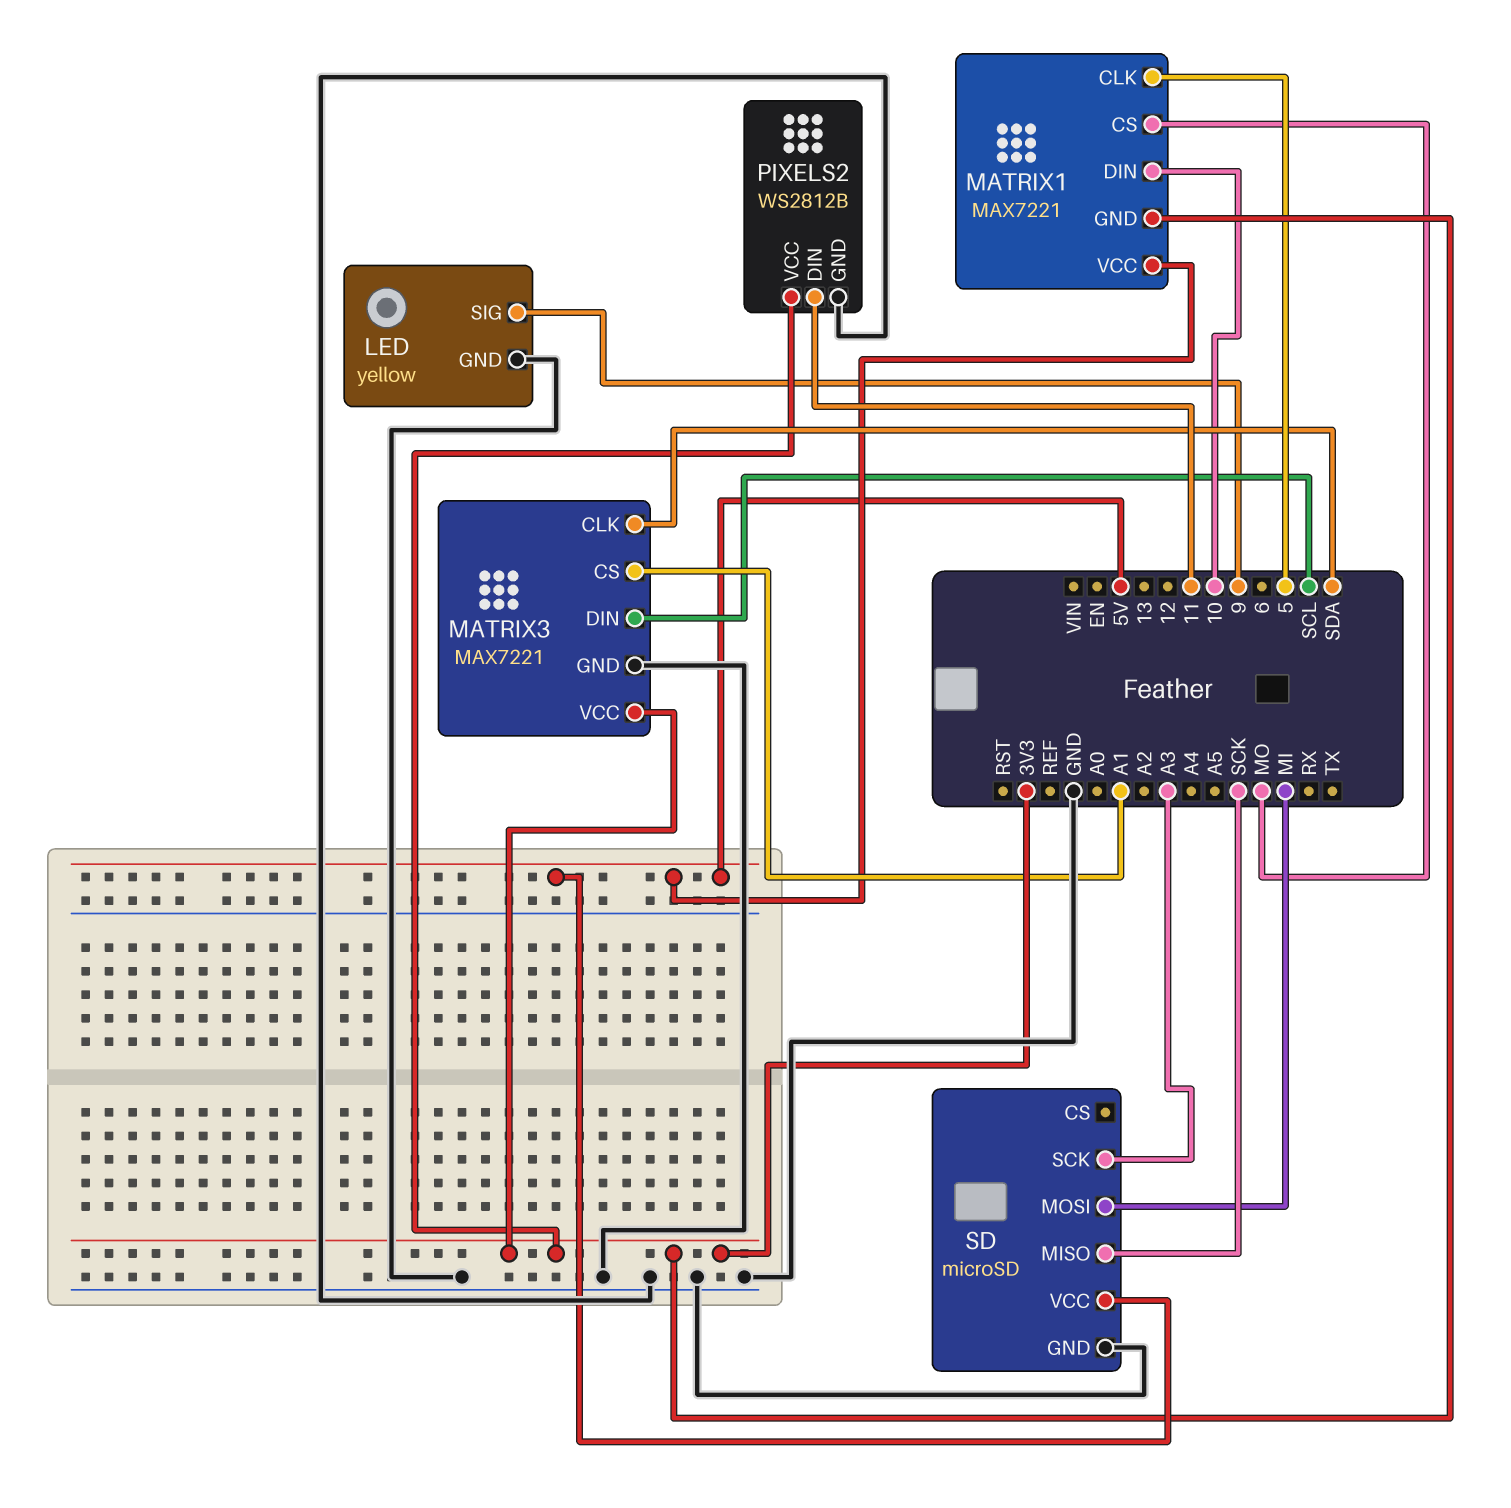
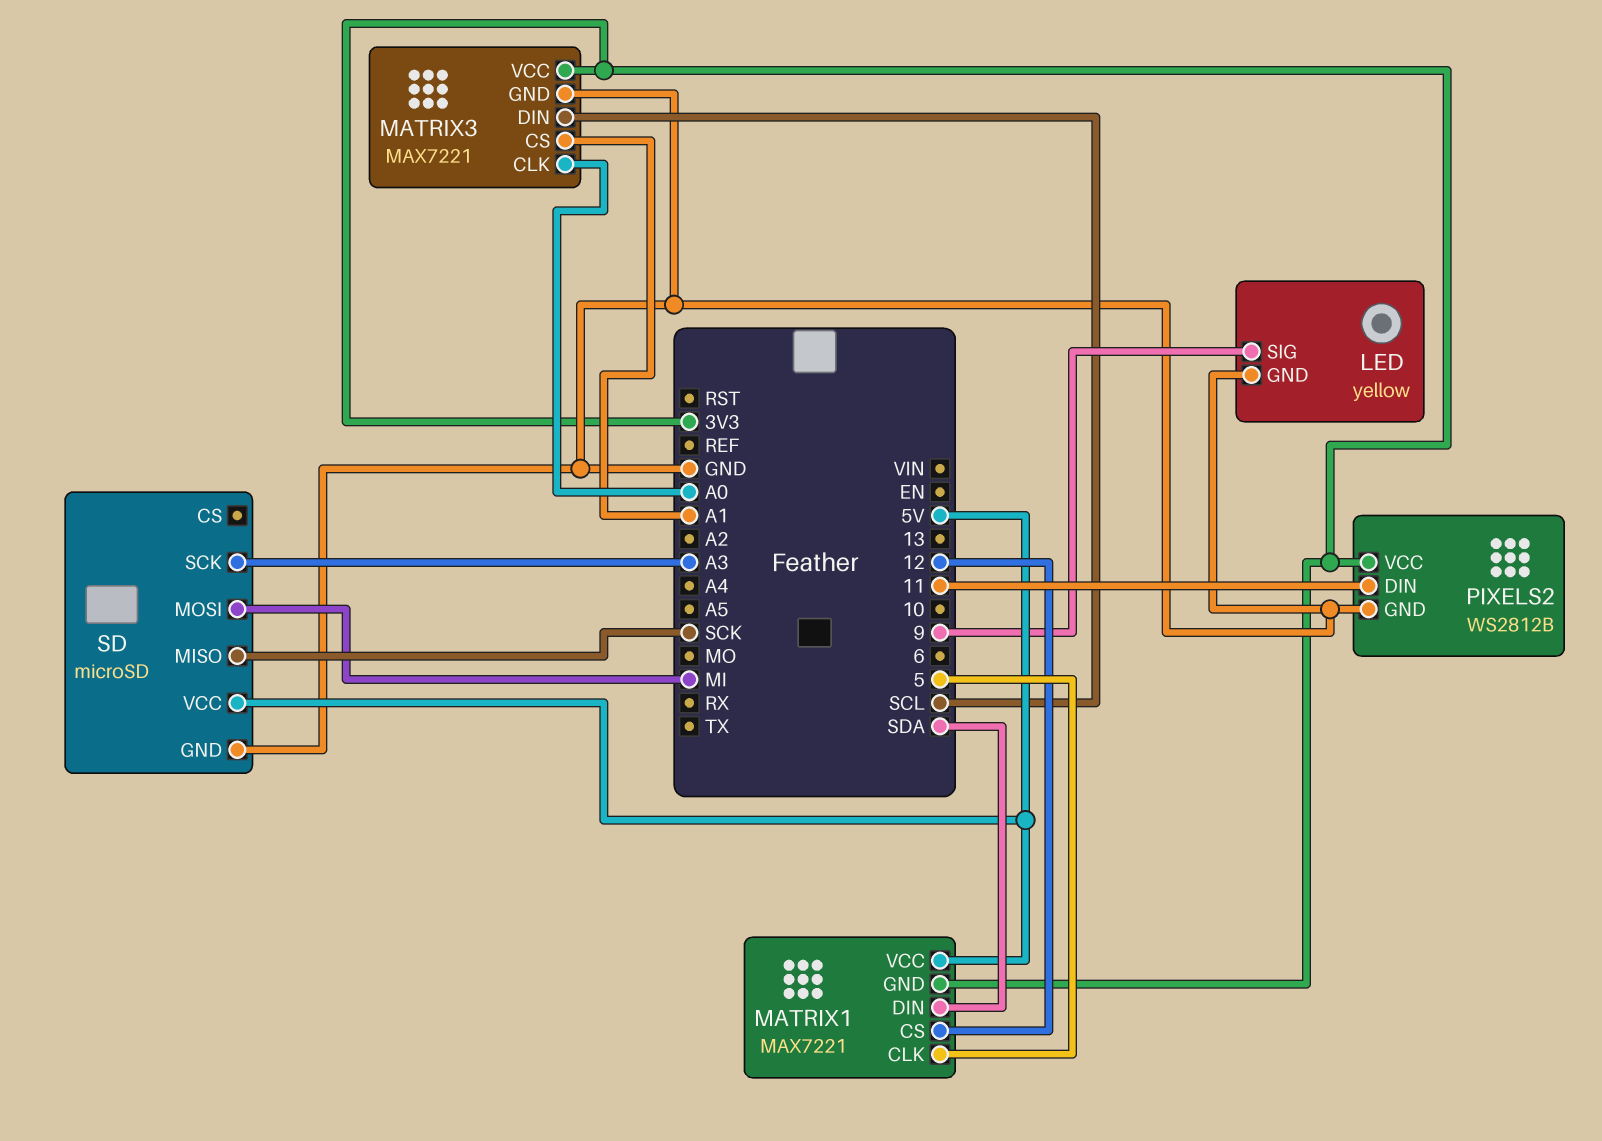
MATRIX1 pin CS: MO -> 12
MATRIX1 pin DIN: 10 -> SDA
MATRIX3 pin CLK: SDA -> A0

